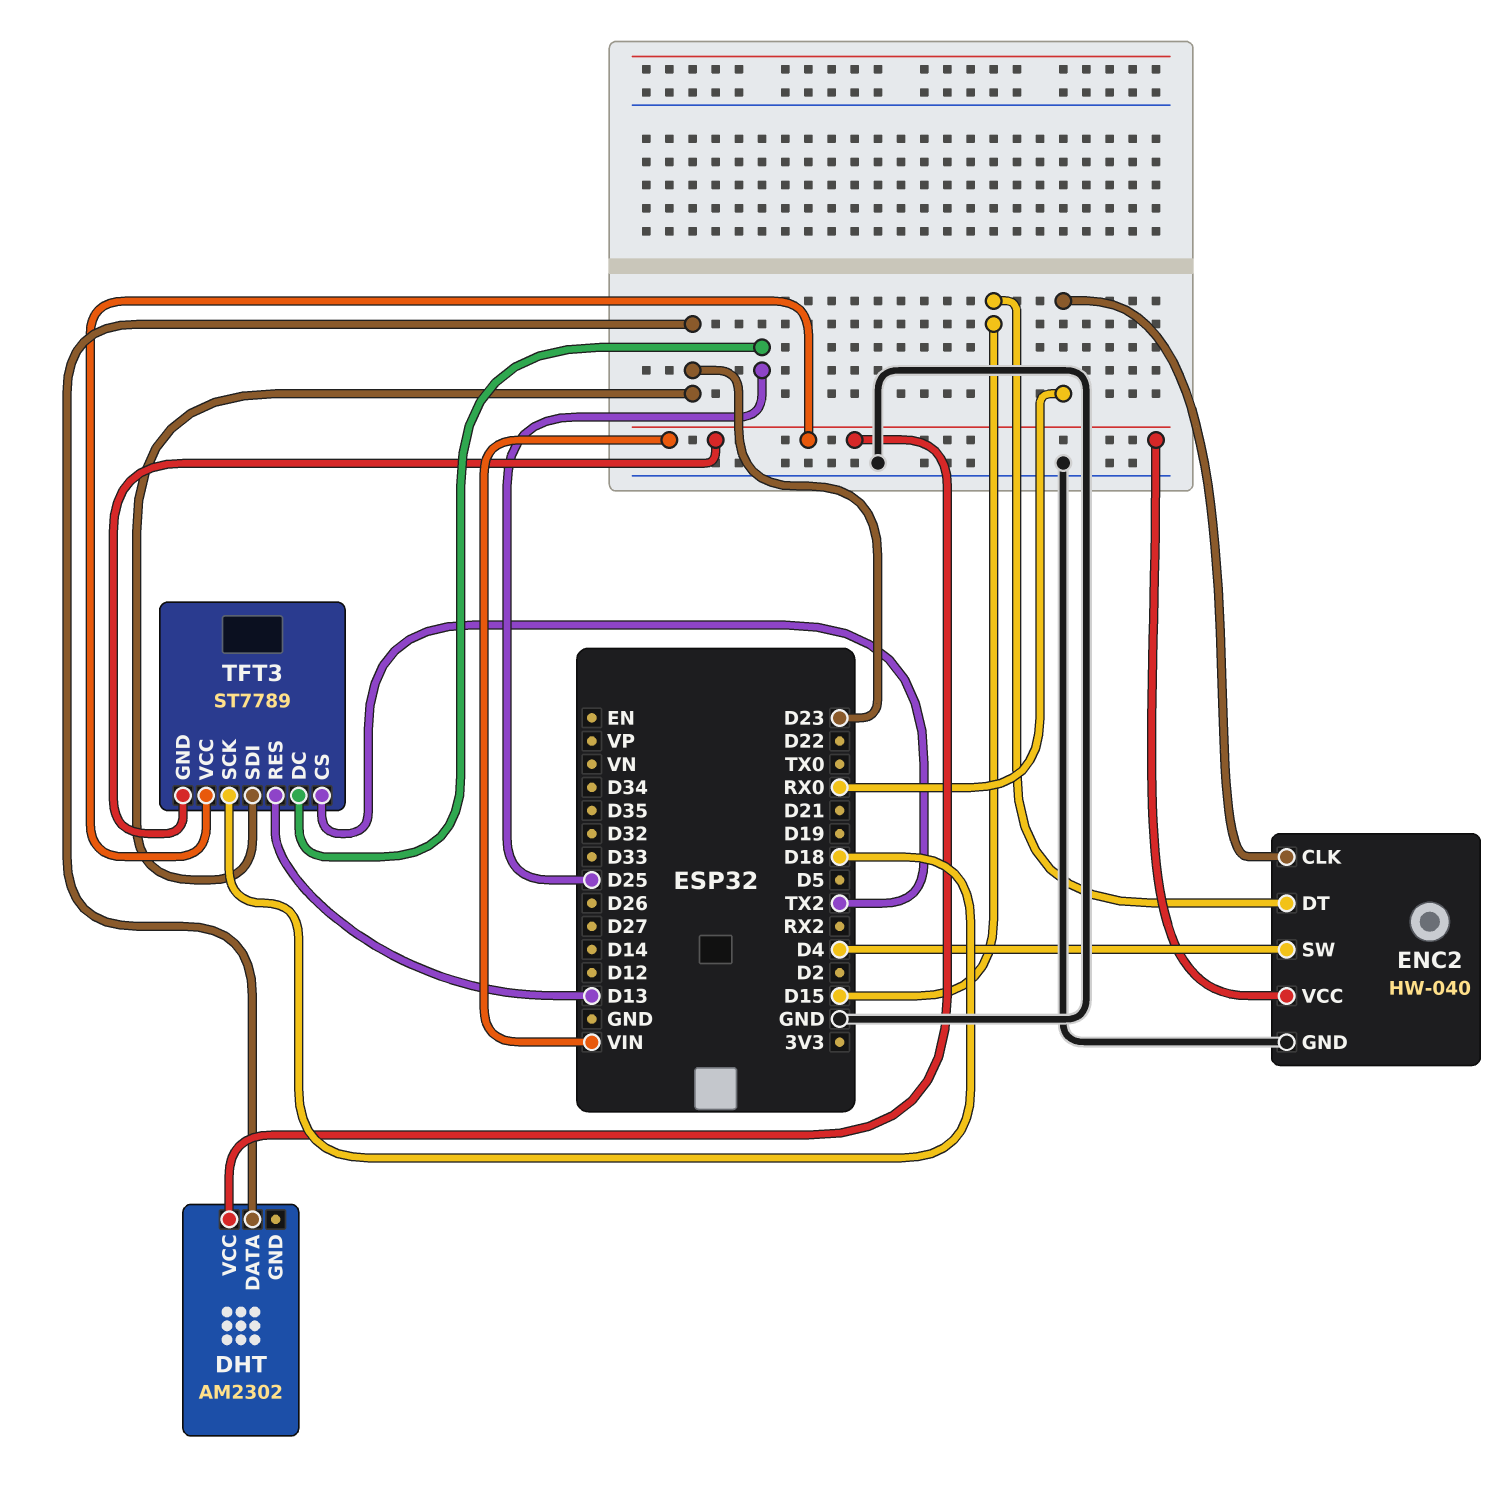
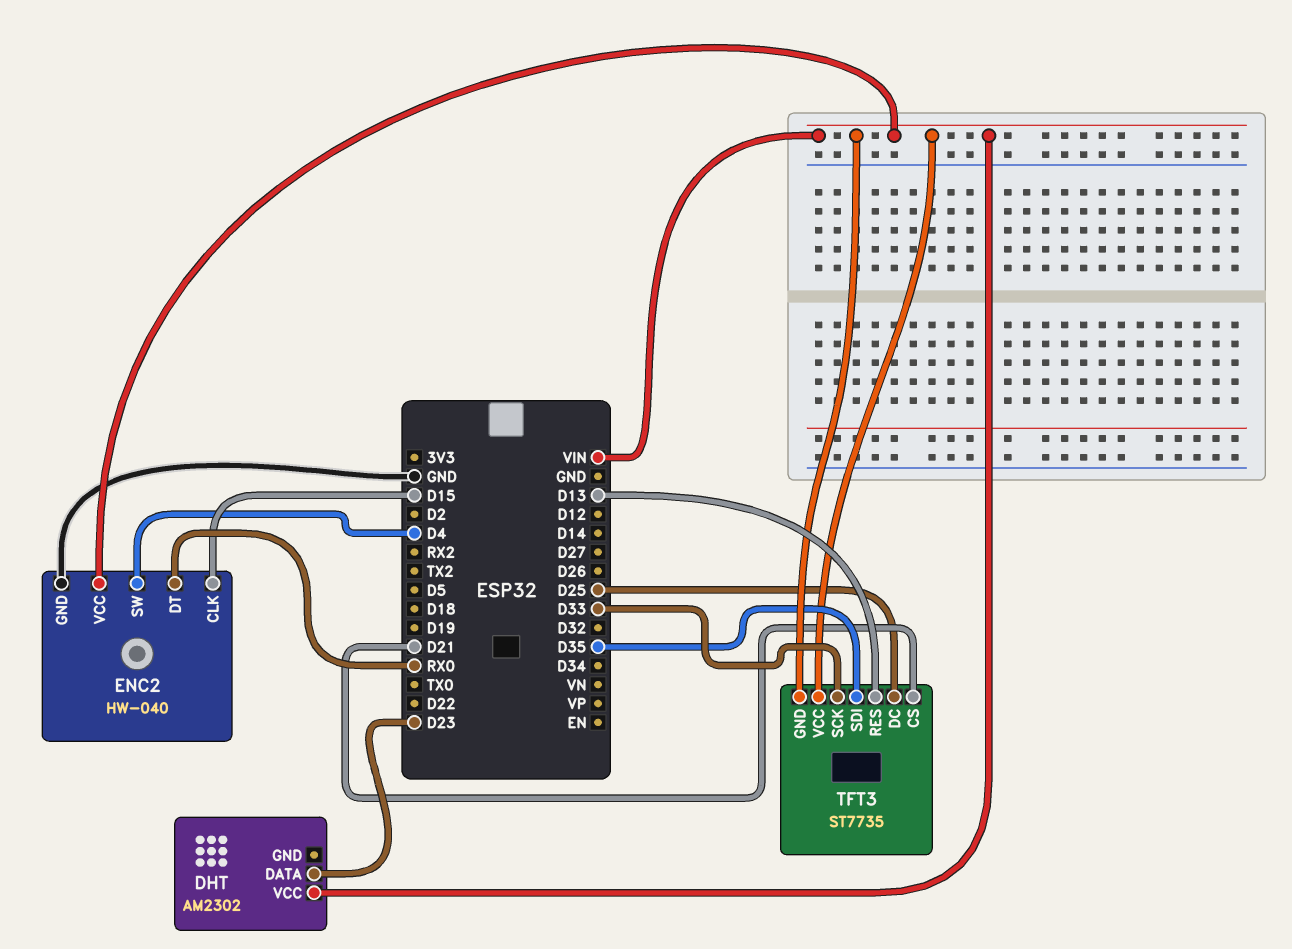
ENC2 pin CLK: RX0 -> D15
ENC2 pin DT: D15 -> RX0
TFT3: ST7789 -> ST7735
TFT3 pin CS: TX2 -> D21
TFT3 pin SCK: D18 -> D33
TFT3 pin SDI: D23 -> D35

